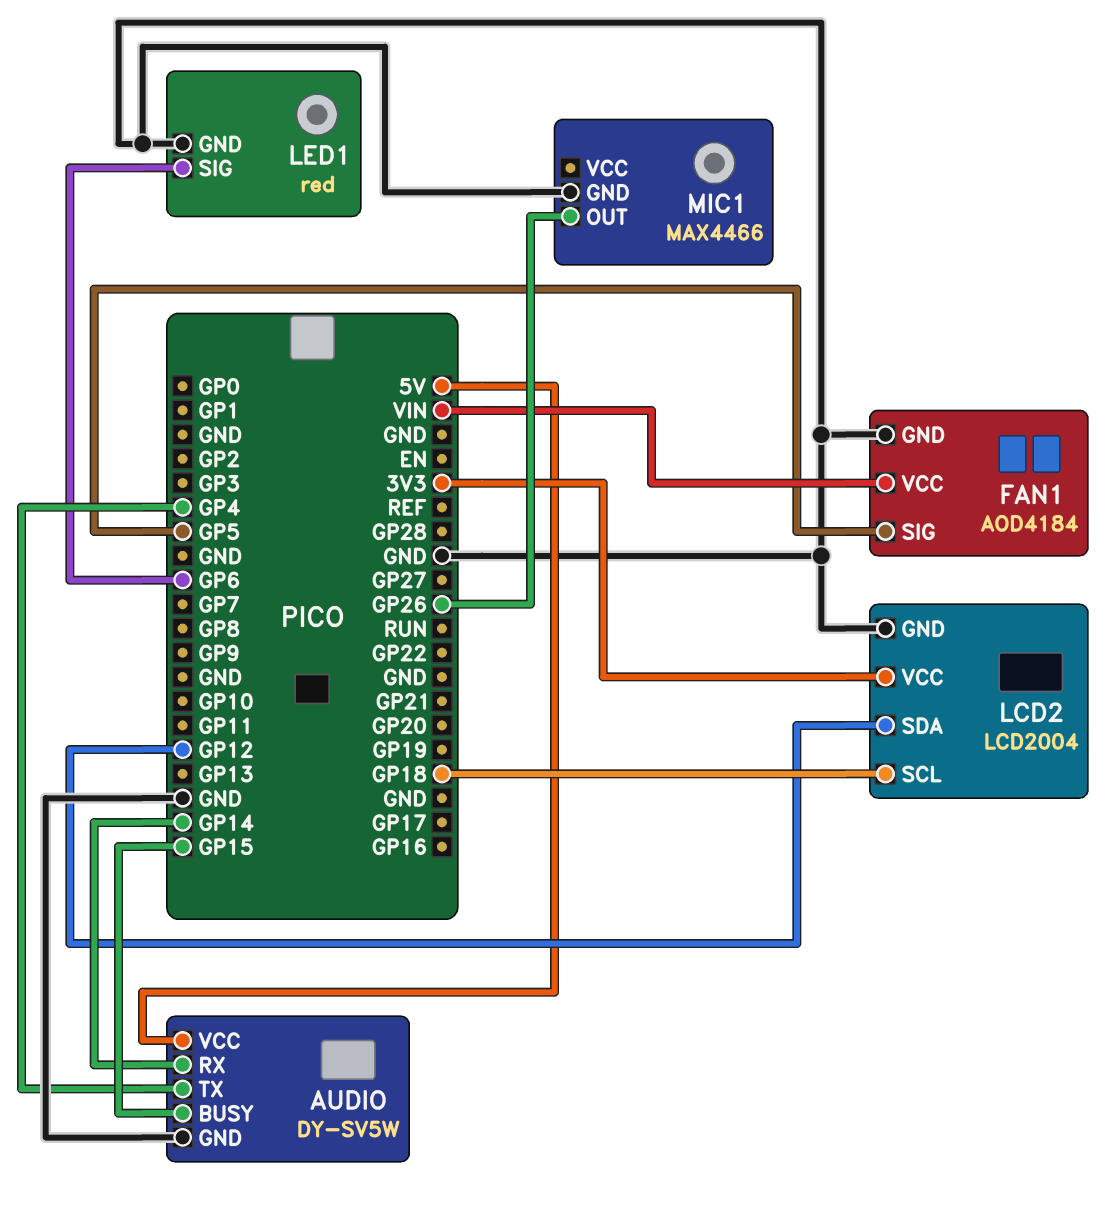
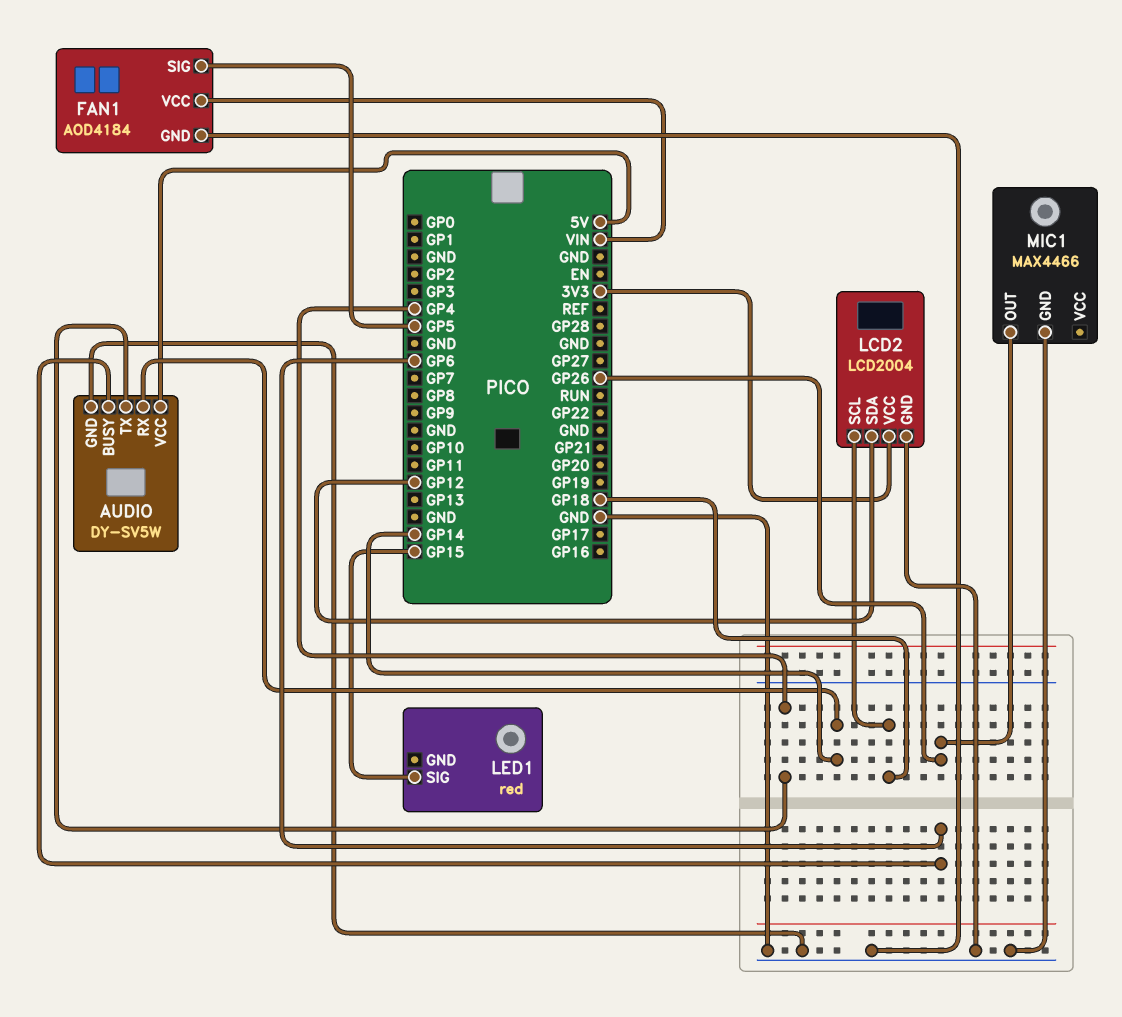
AUDIO pin BUSY: GP15 -> GP6
LED1 pin GND: GND -> none
LED1 pin SIG: GP6 -> GP15

